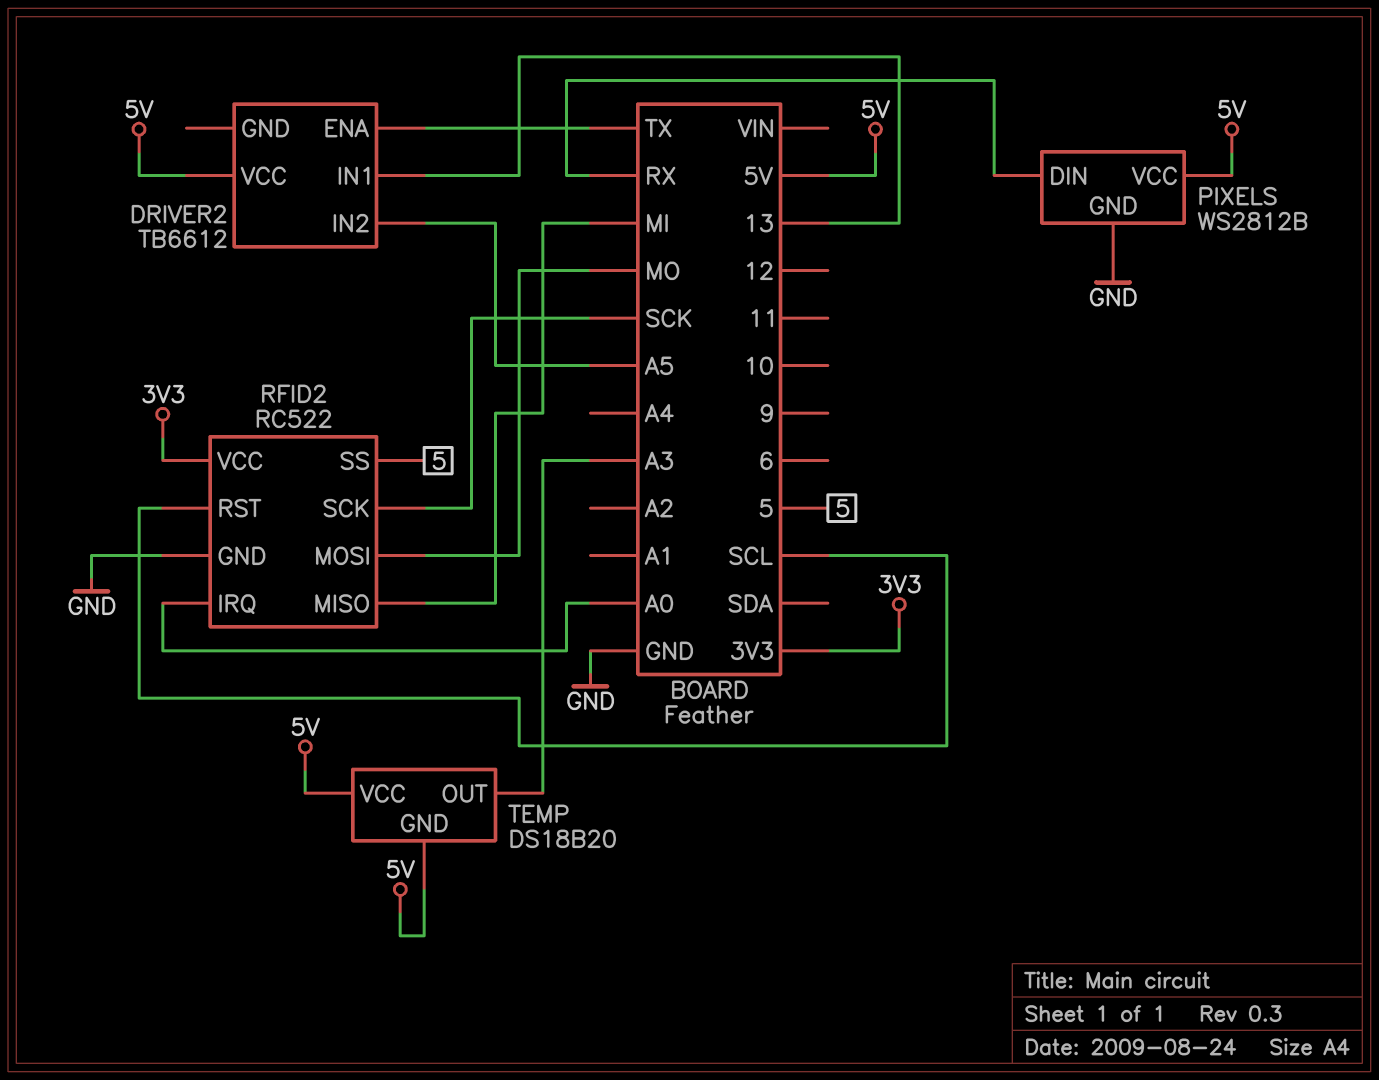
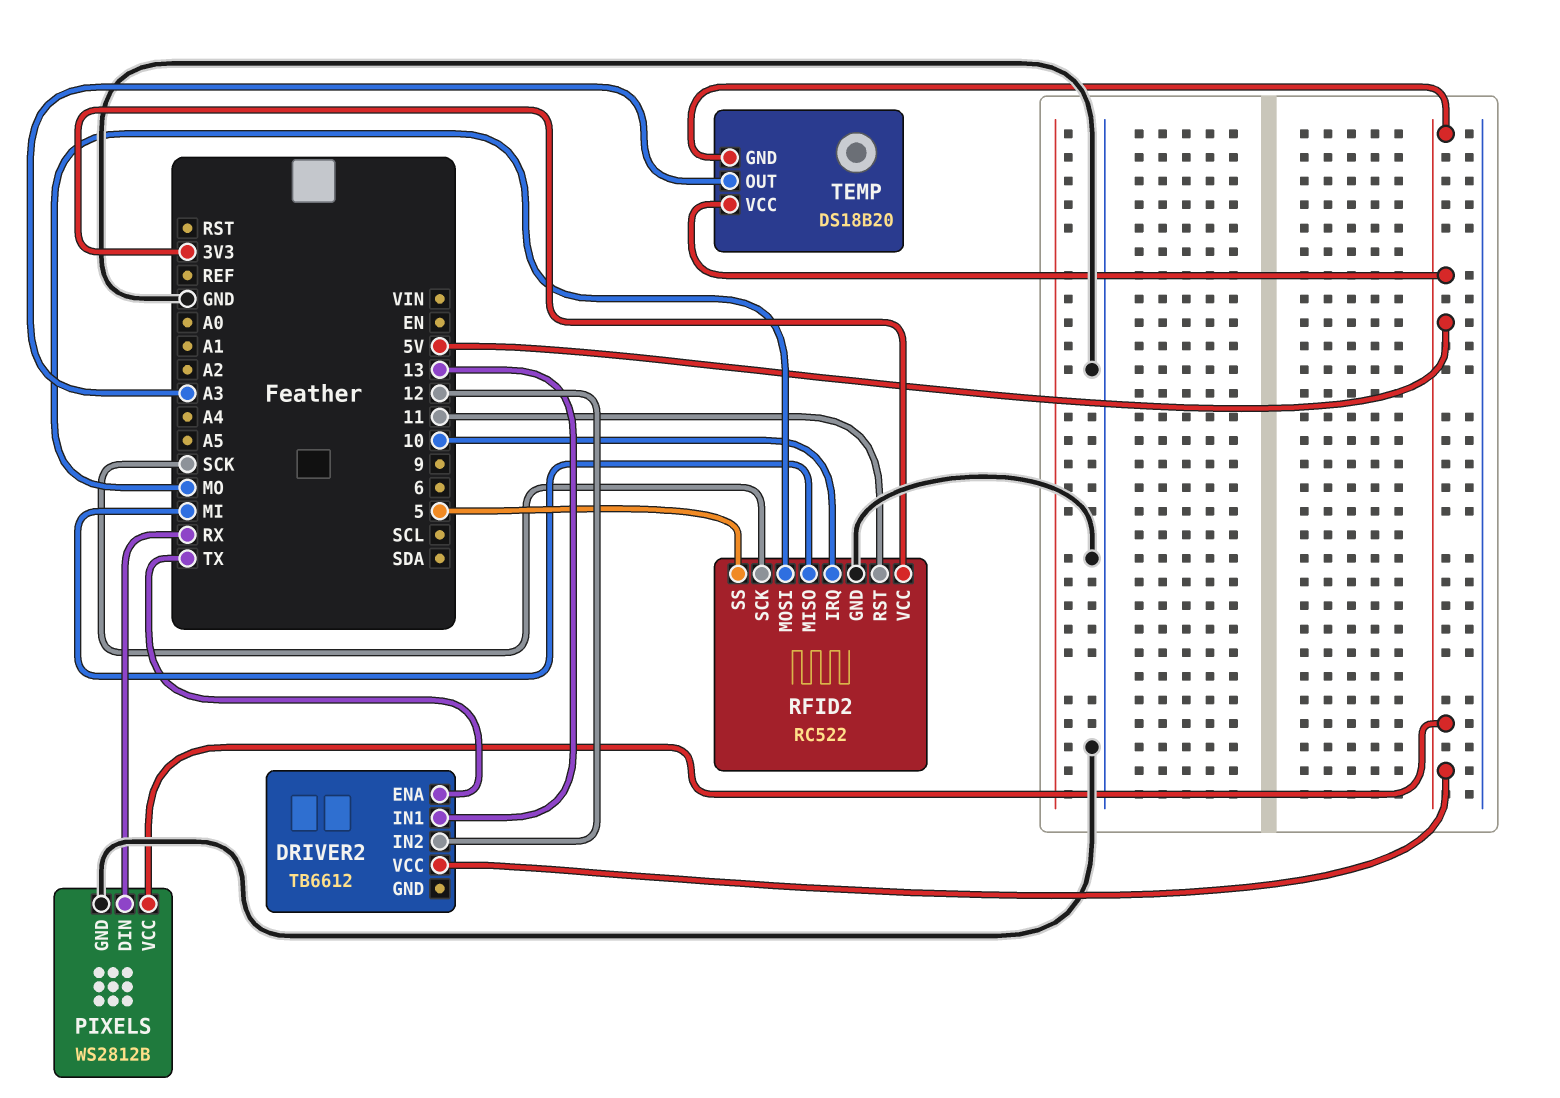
DRIVER2 pin IN2: A5 -> 12
RFID2 pin IRQ: A0 -> 10
RFID2 pin RST: SCL -> 11

